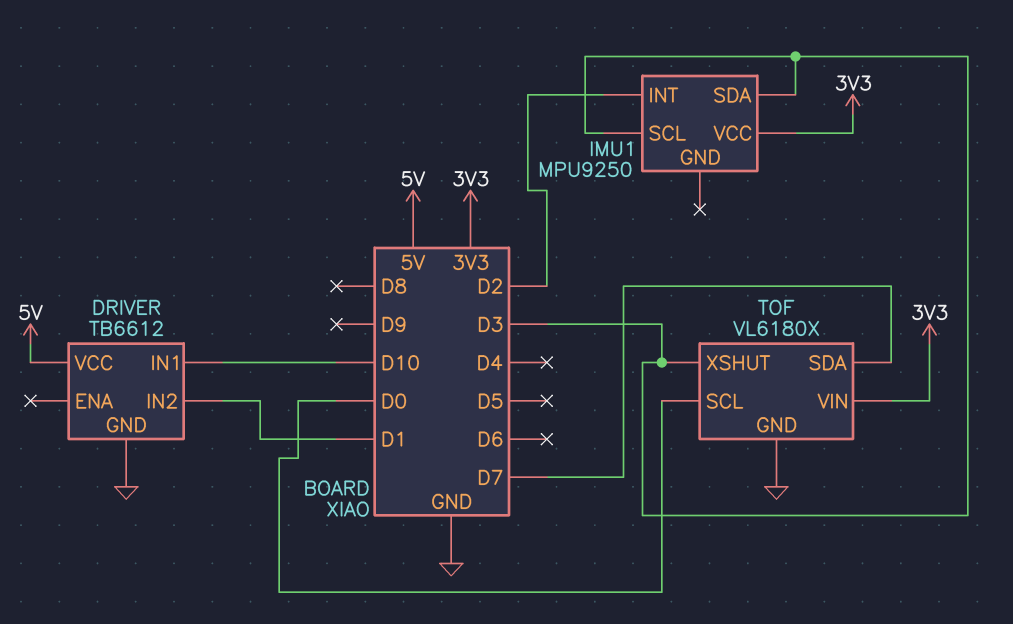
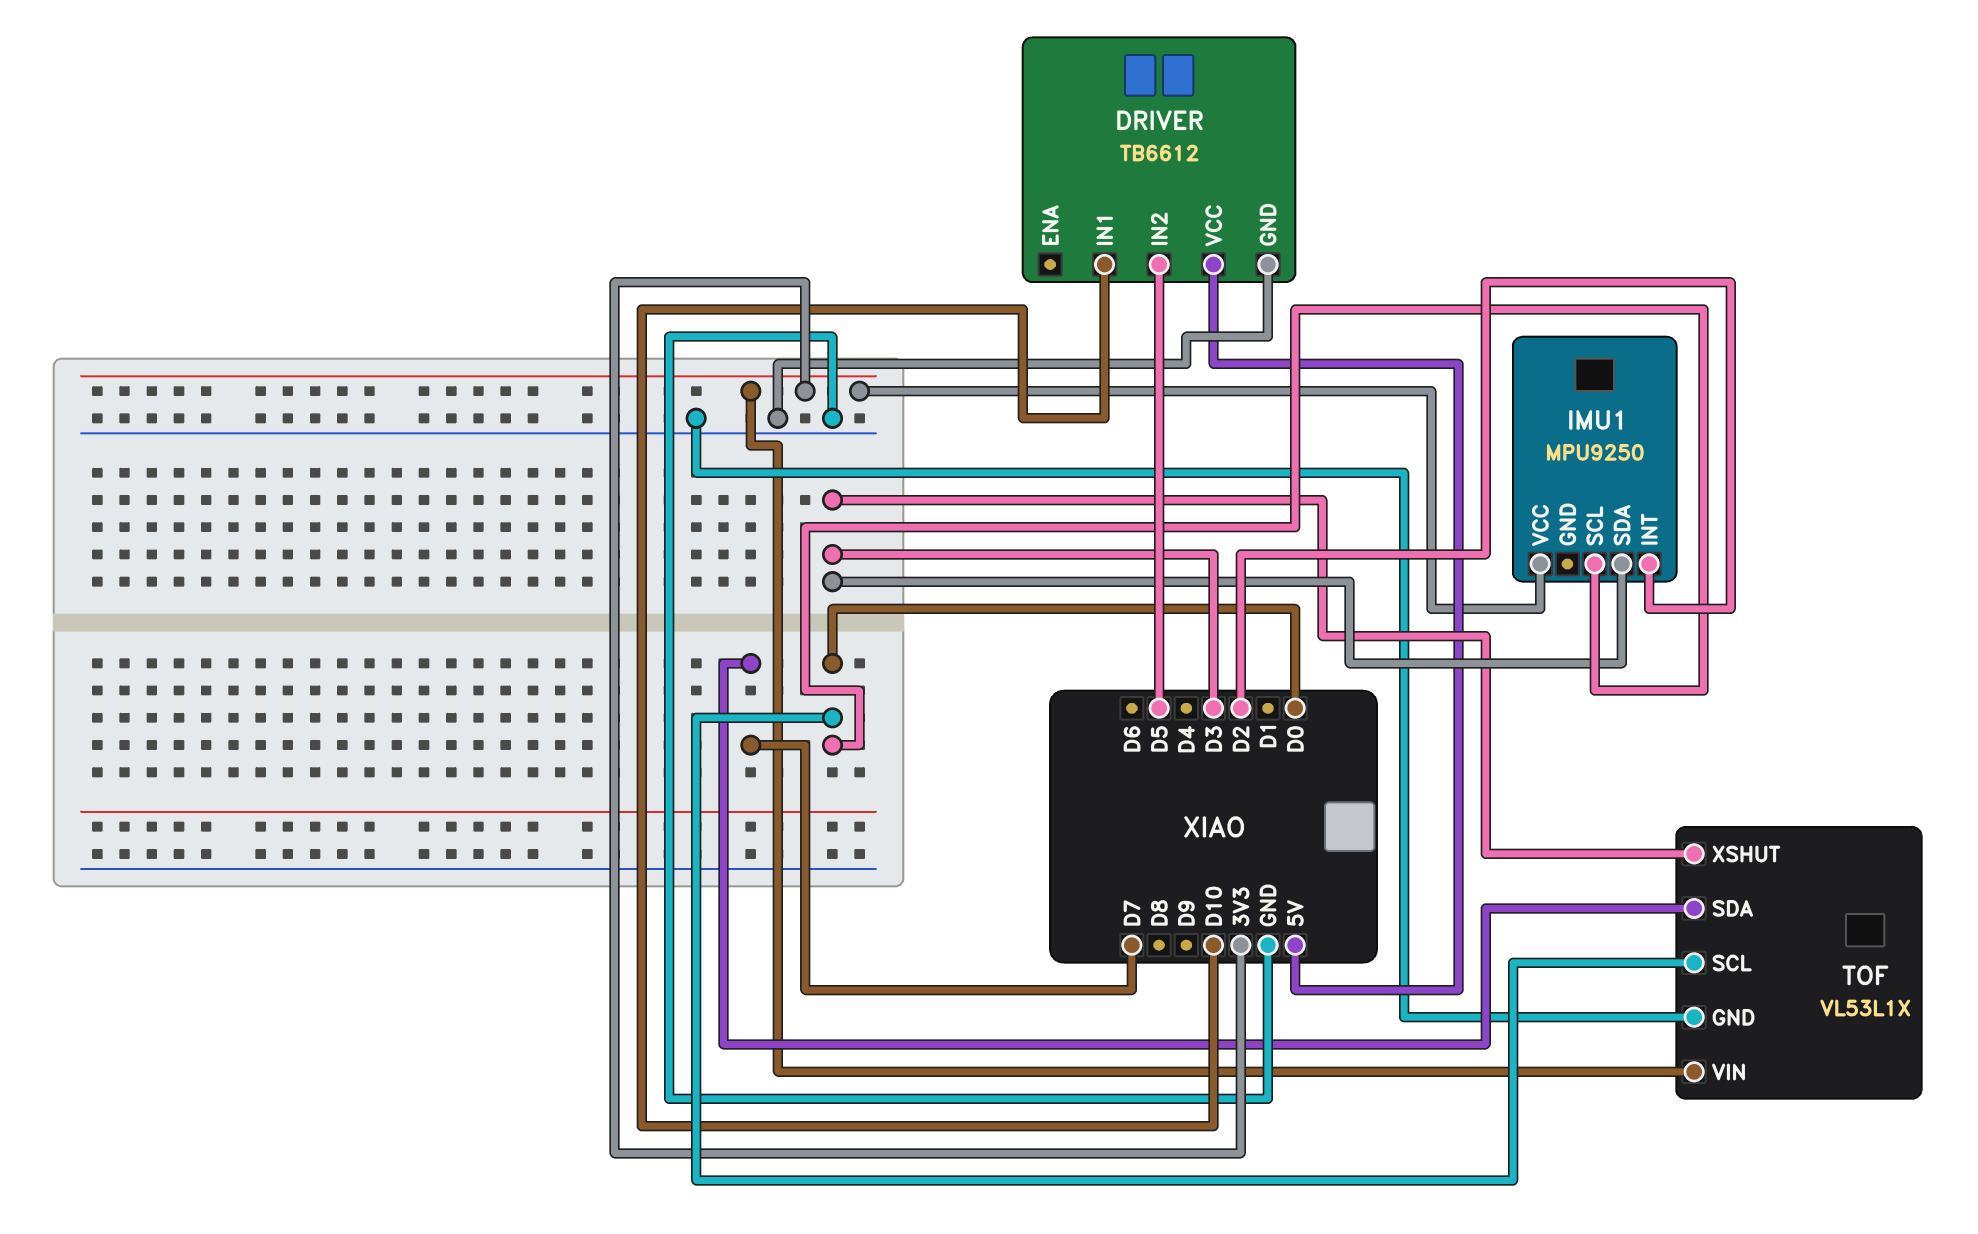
DRIVER pin IN2: D1 -> D5
IMU1 pin SCL: D3 -> D0
TOF: VL6180X -> VL53L1X

